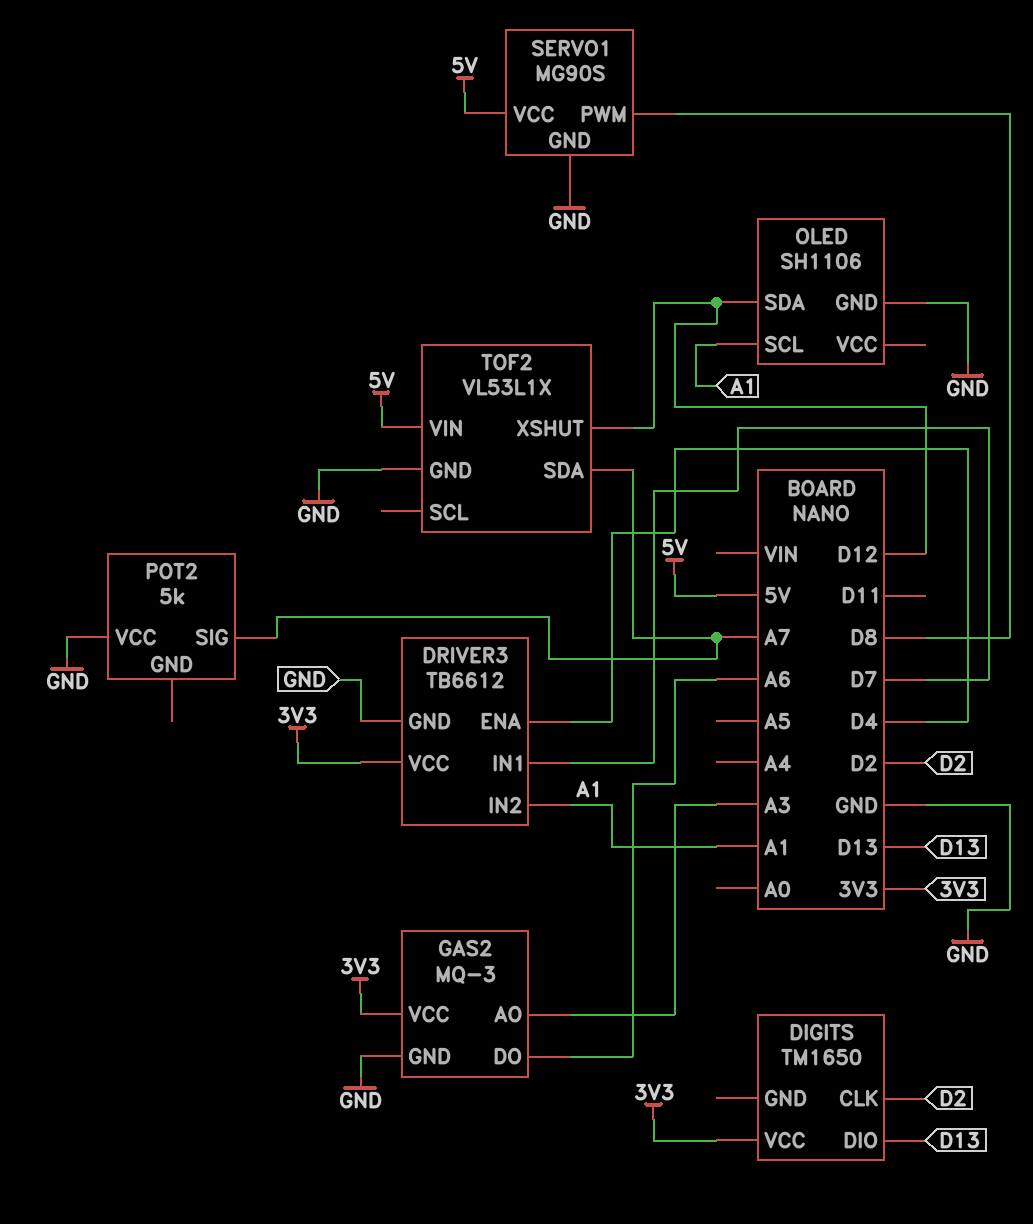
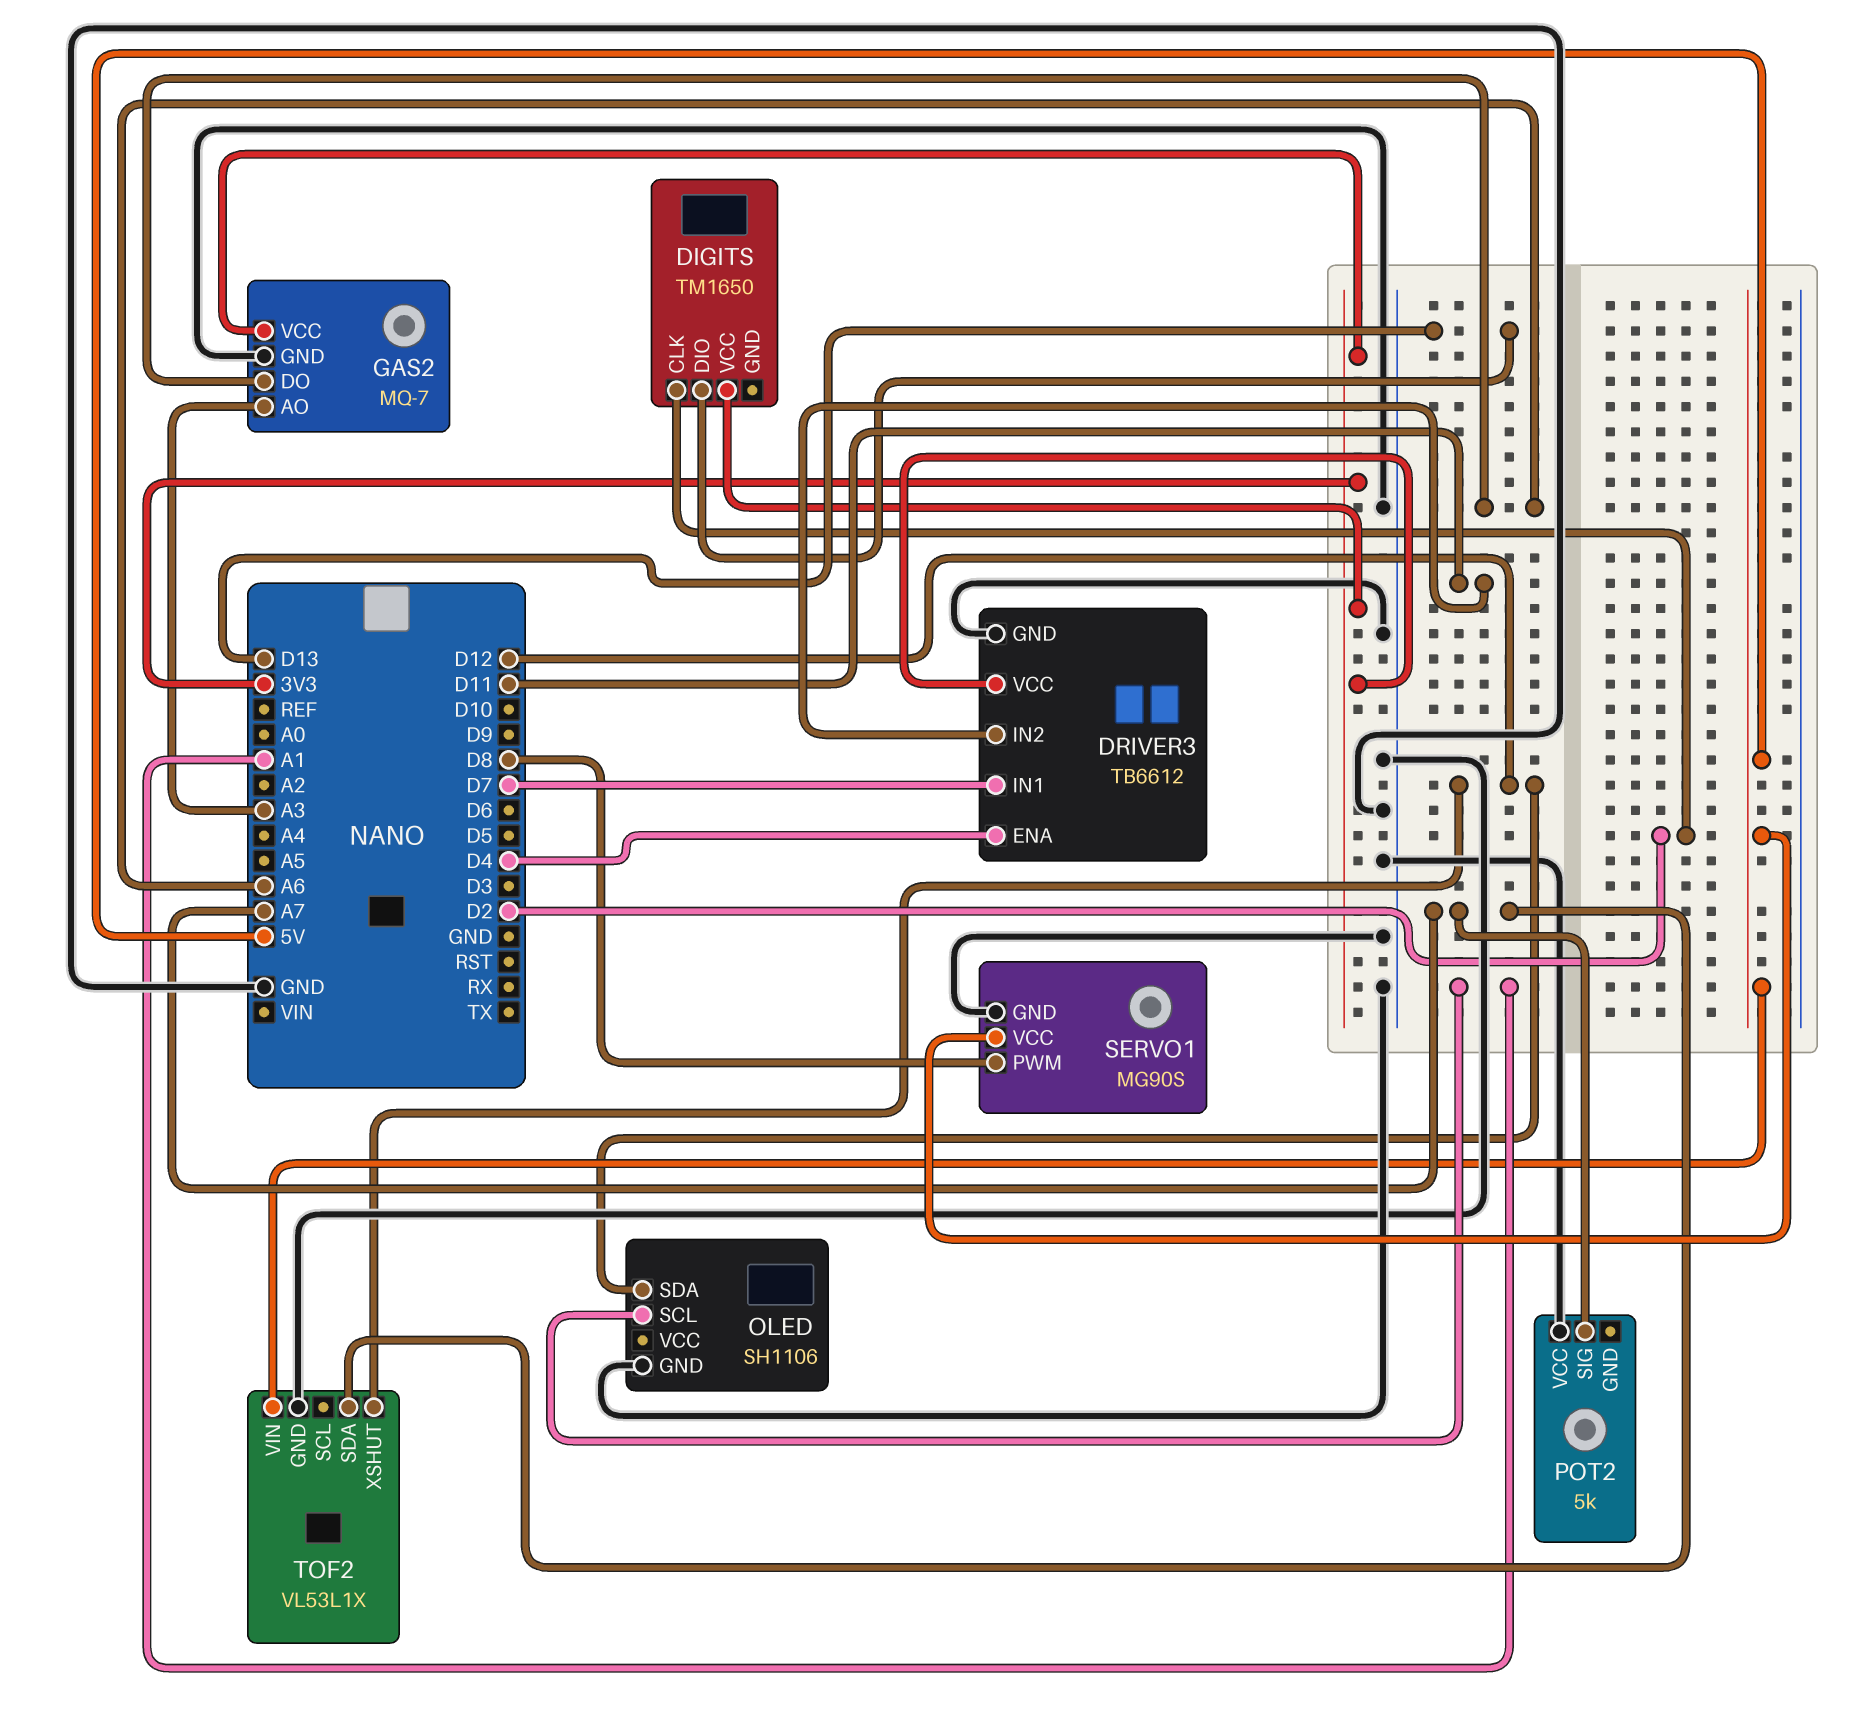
DRIVER3 pin IN2: A1 -> D11
GAS2: MQ-3 -> MQ-7

